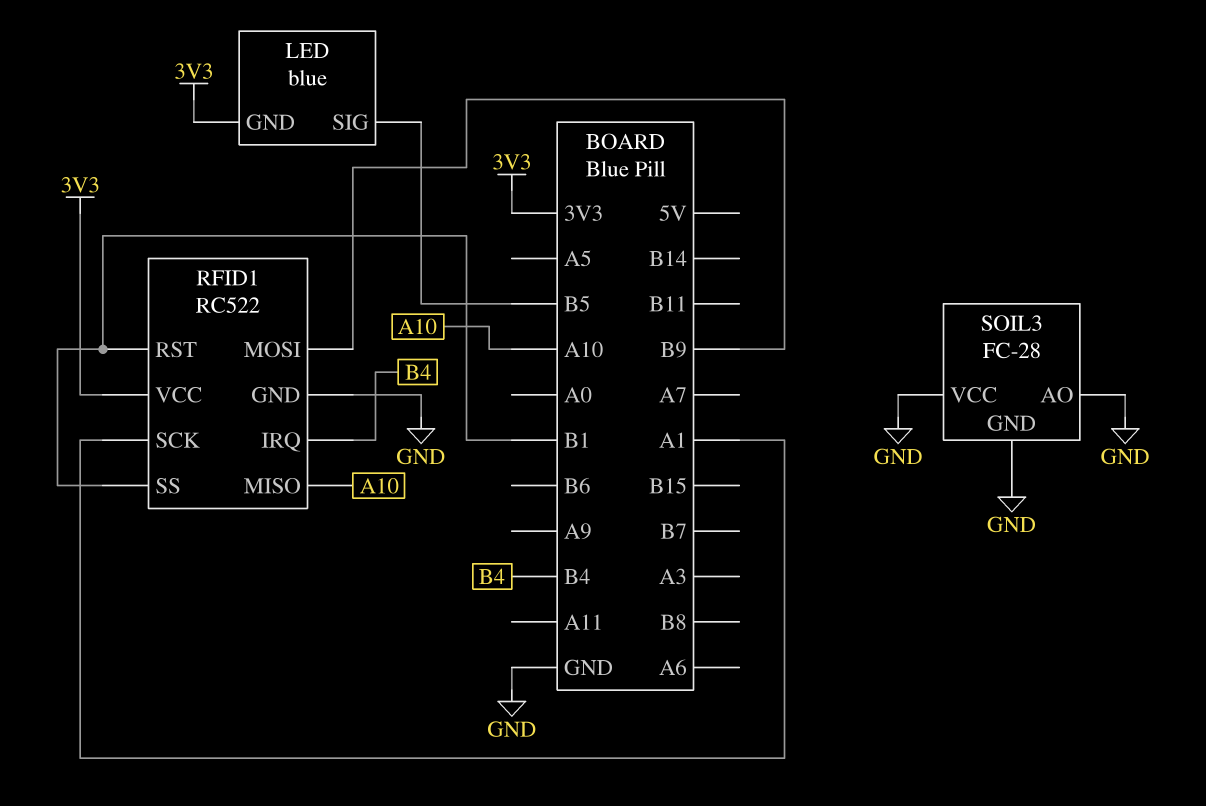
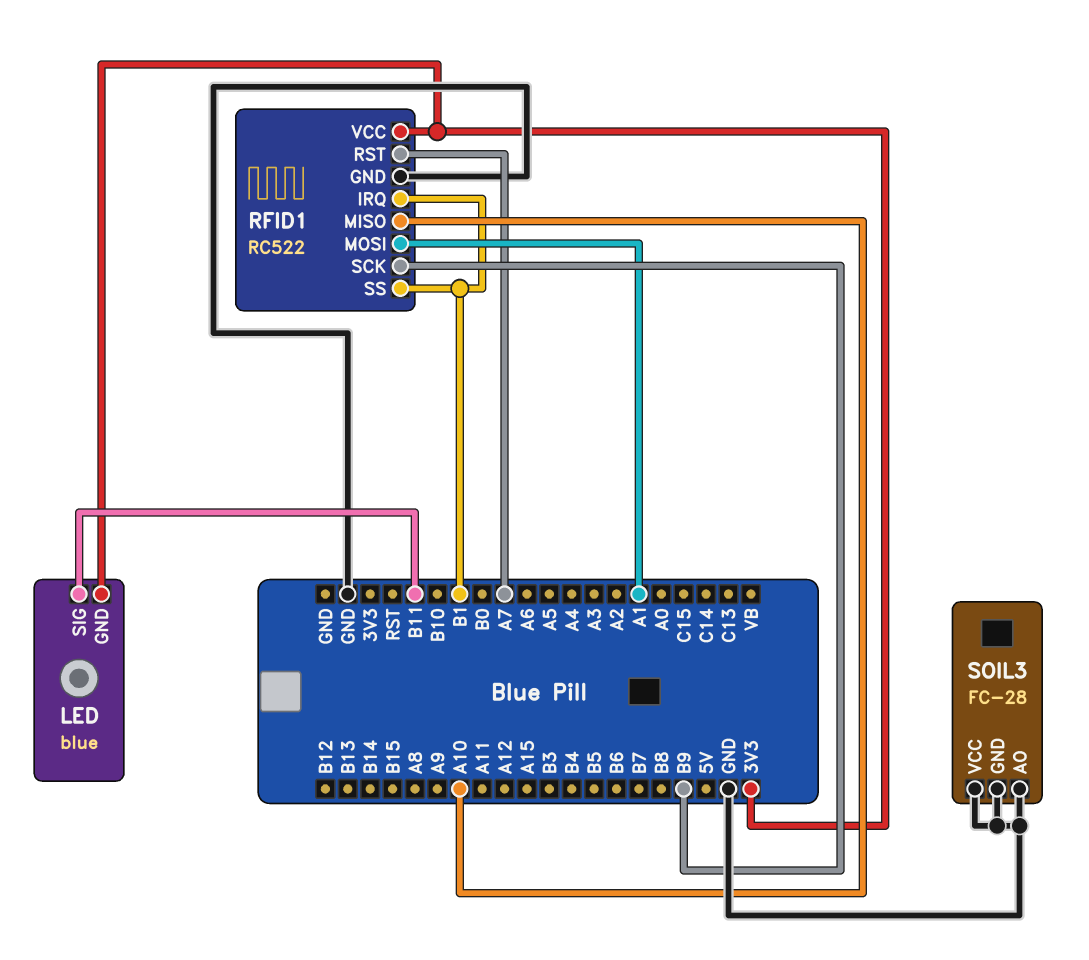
LED pin SIG: B5 -> B11
RFID1 pin IRQ: B4 -> B1
RFID1 pin MOSI: B9 -> A1
RFID1 pin RST: B1 -> A7
RFID1 pin SCK: A1 -> B9

